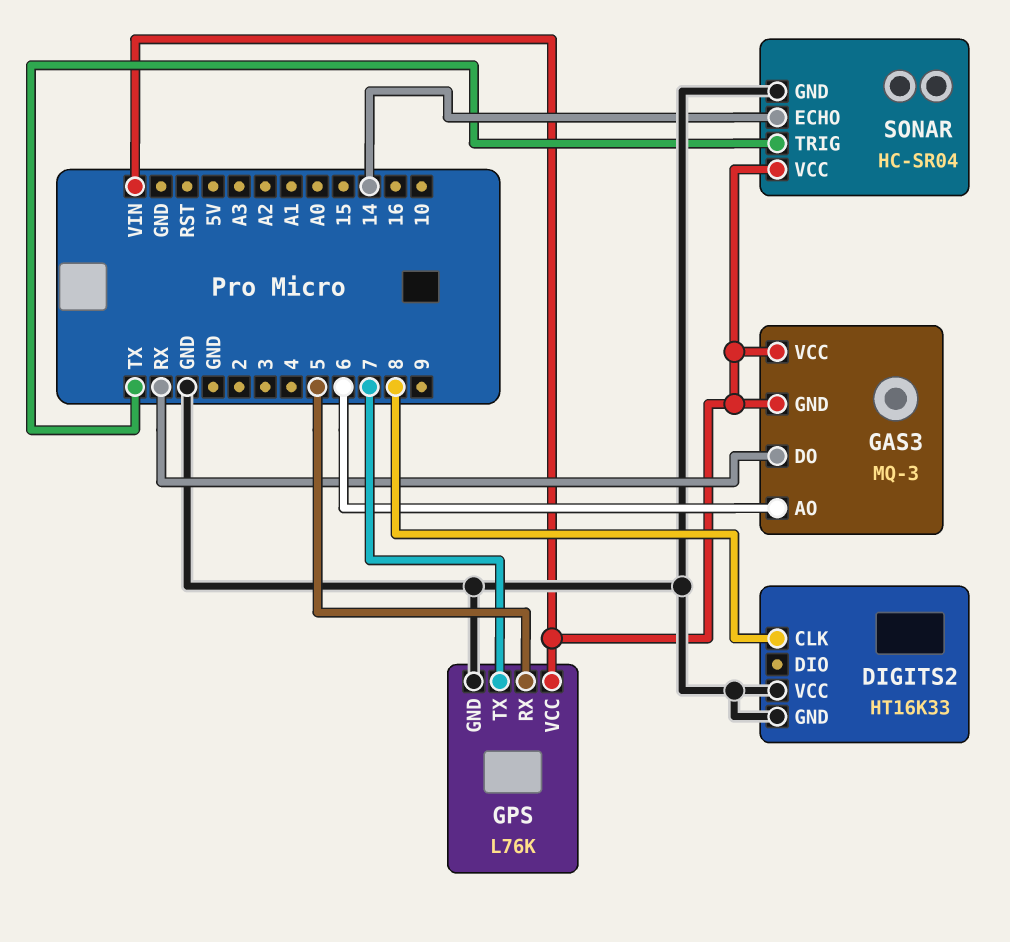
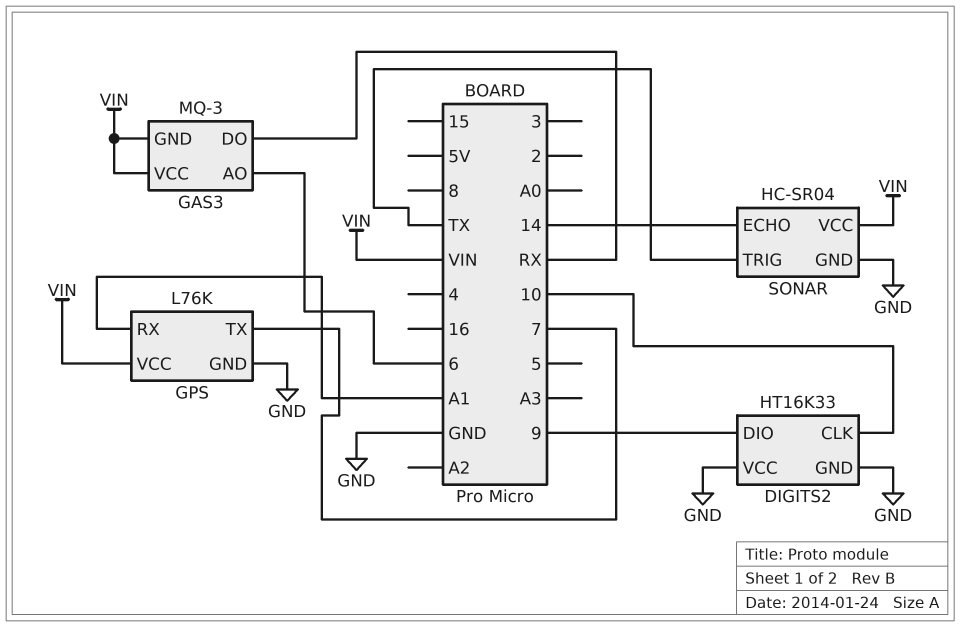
DIGITS2 pin CLK: 8 -> 10
DIGITS2 pin DIO: none -> 9
GPS pin RX: 5 -> A1

